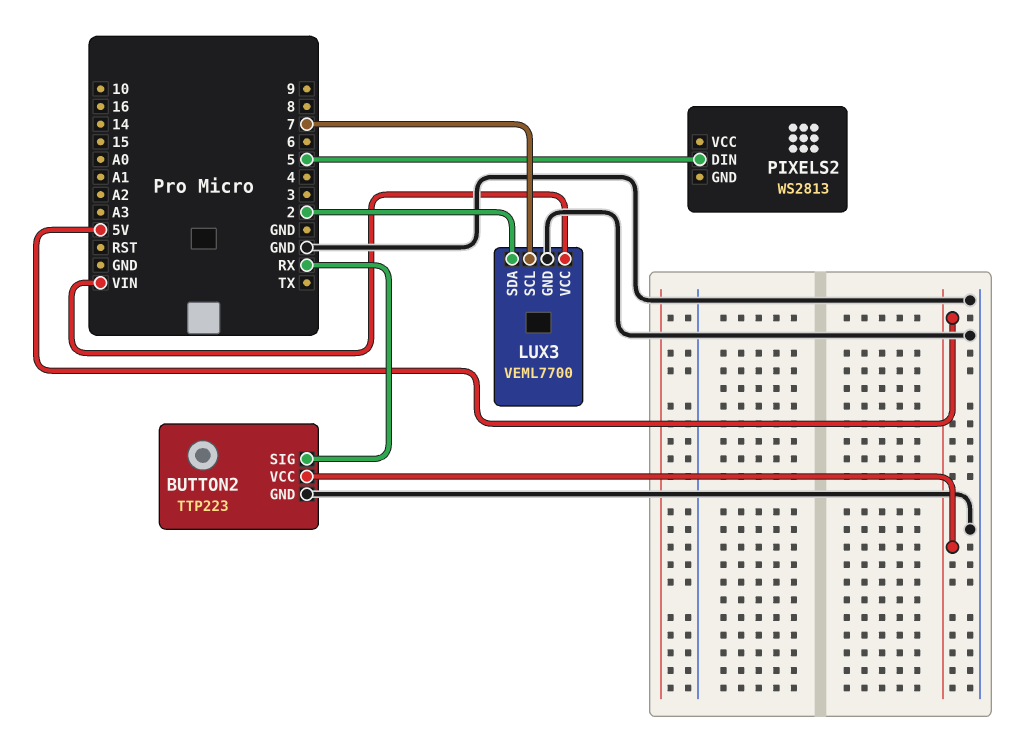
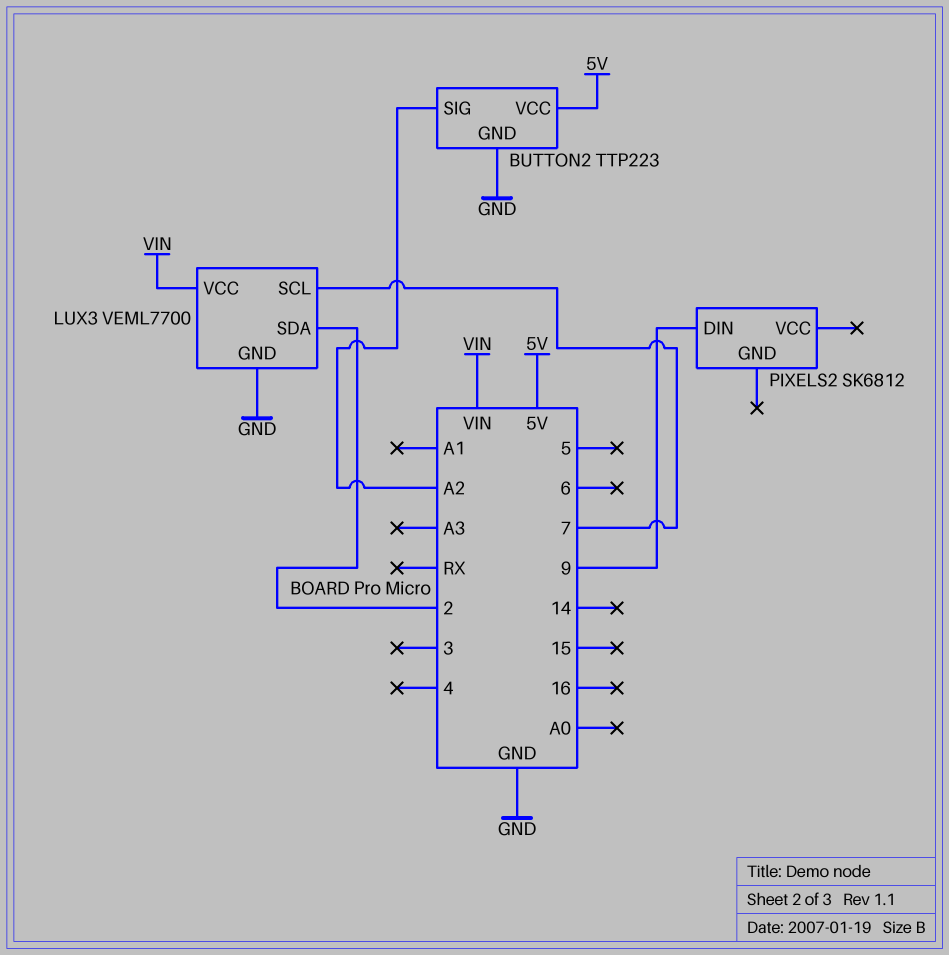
BUTTON2 pin SIG: RX -> A2
PIXELS2: WS2813 -> SK6812
PIXELS2 pin DIN: 5 -> 9

